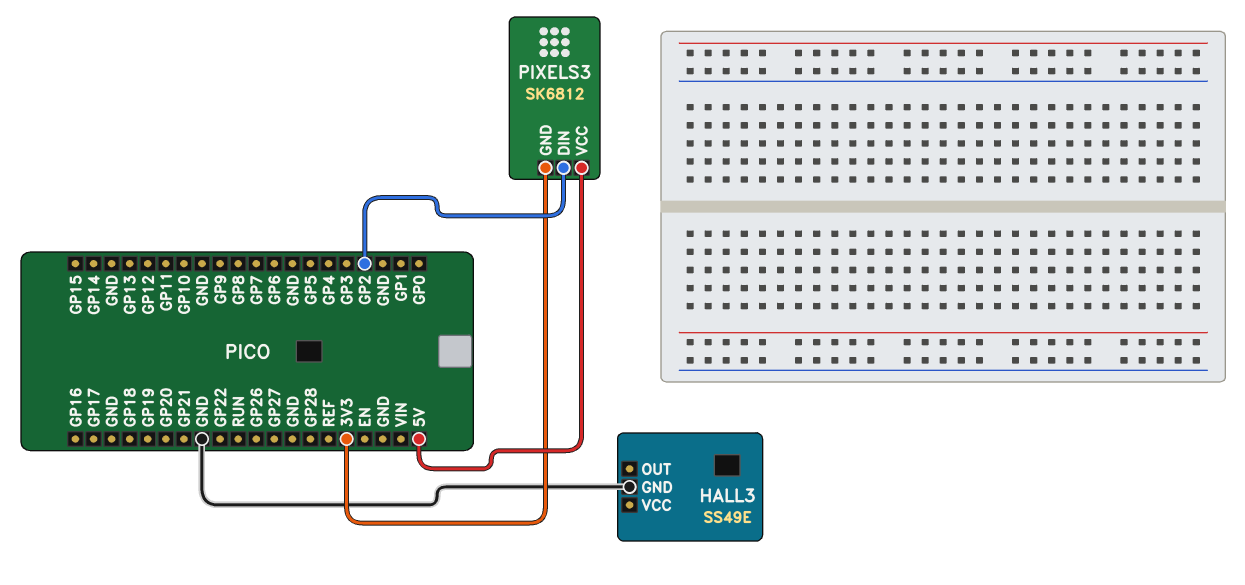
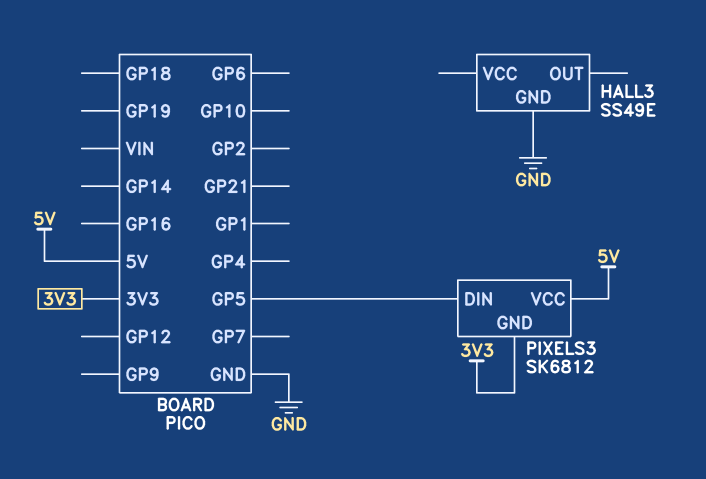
PIXELS3 pin DIN: GP2 -> GP5

